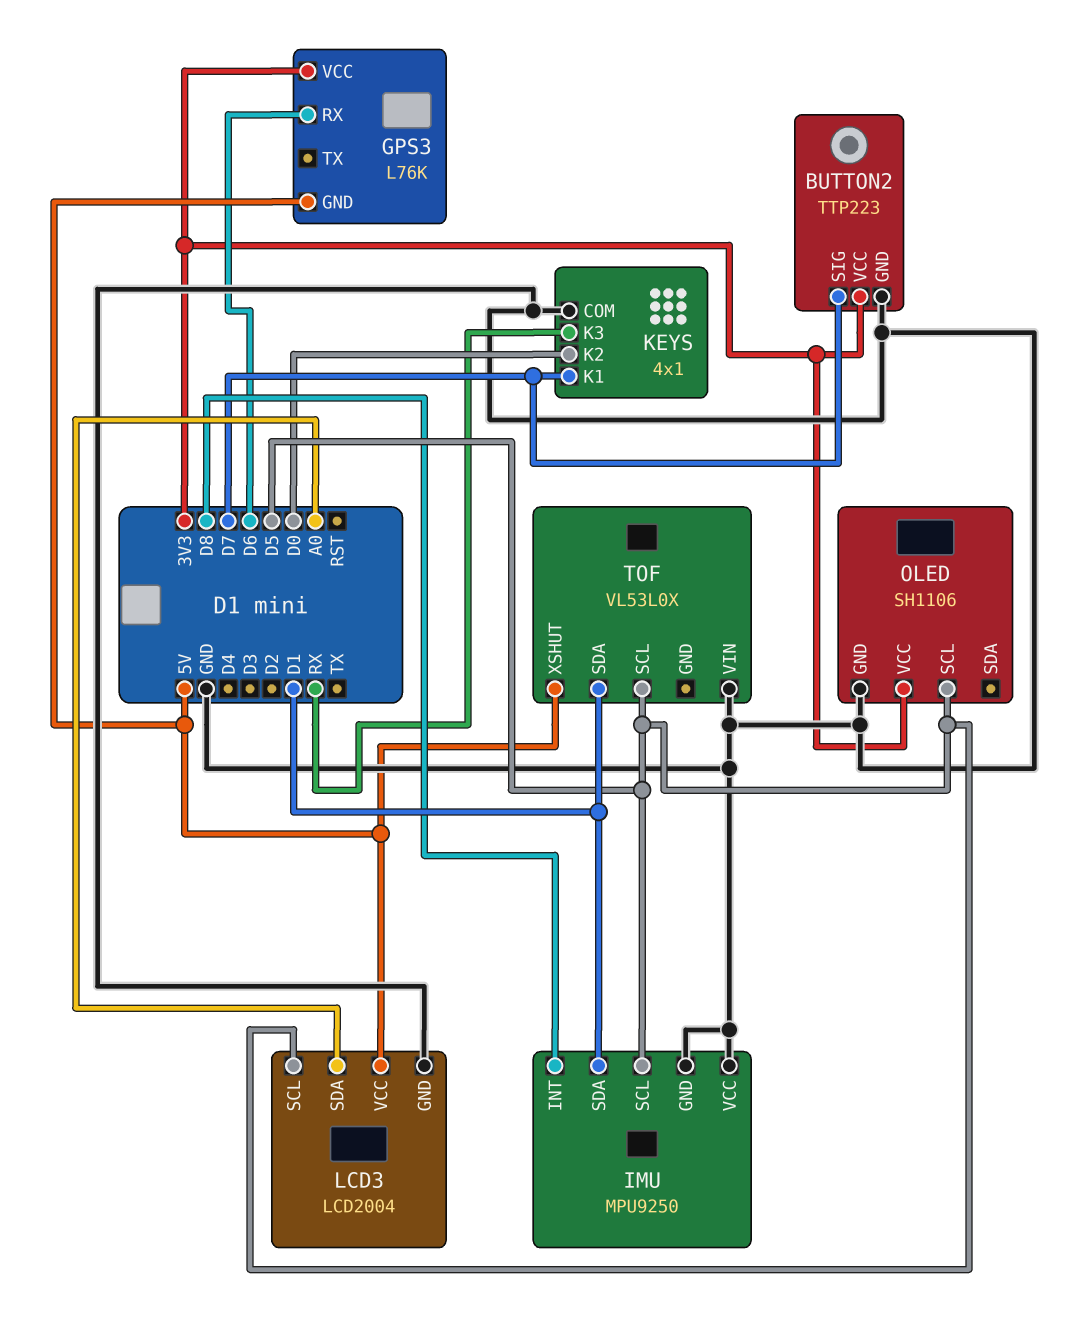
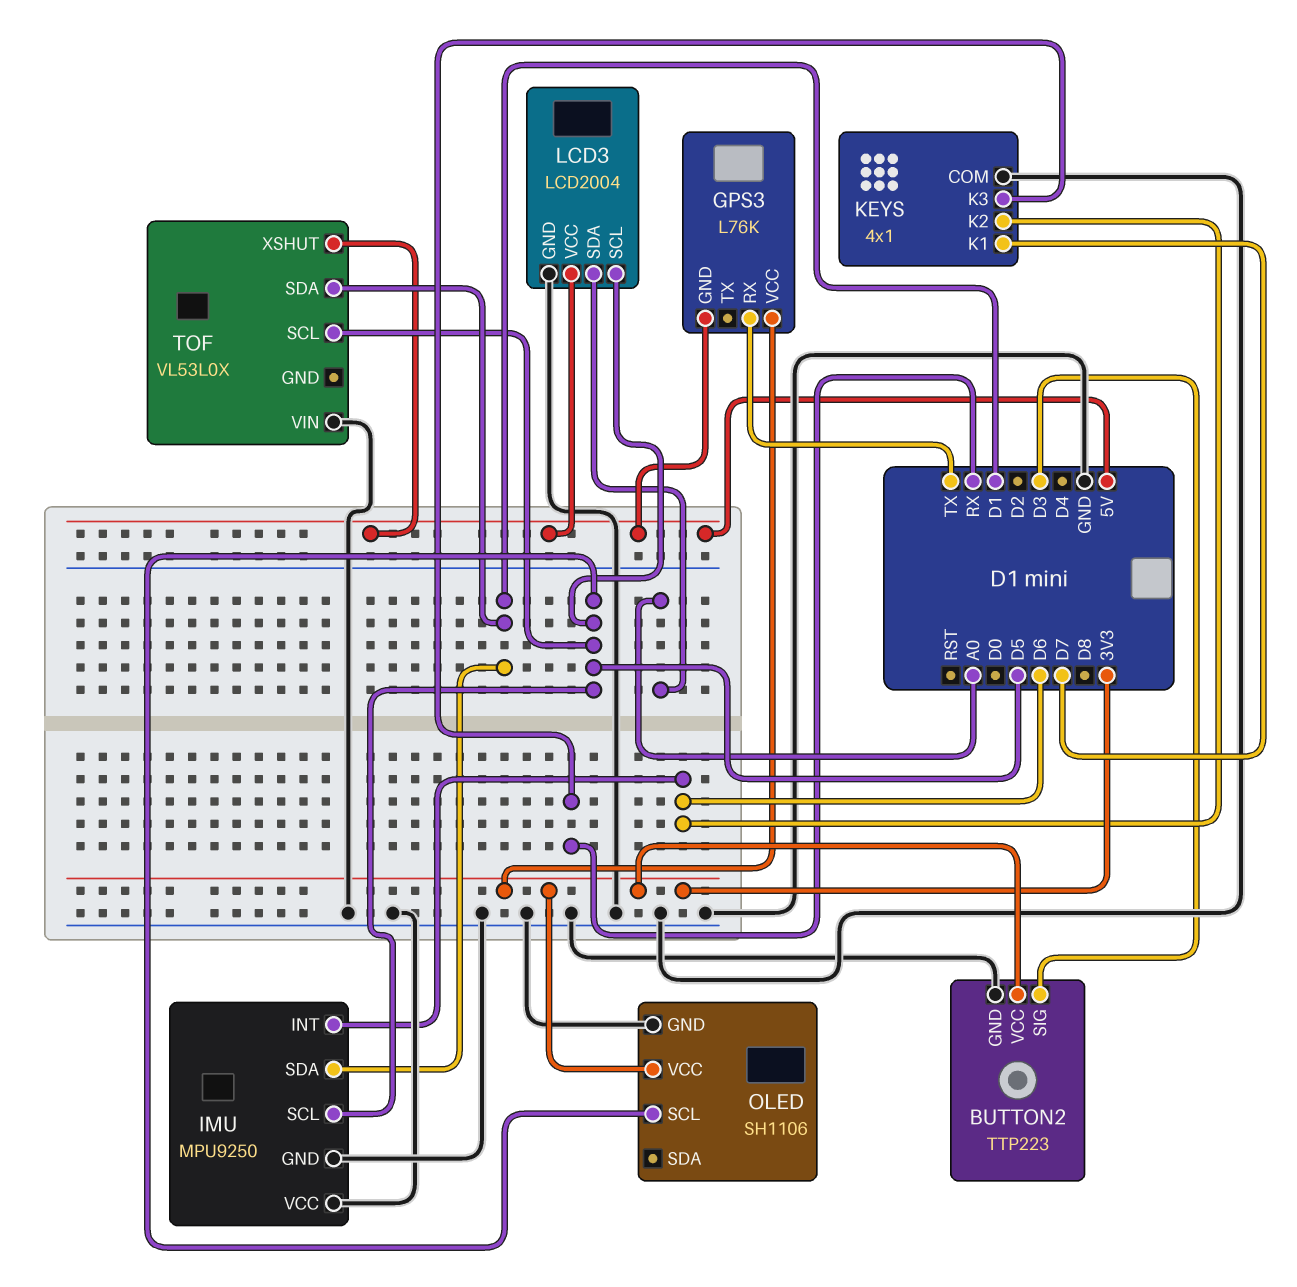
BUTTON2 pin SIG: D7 -> D3
GPS3 pin RX: D6 -> TX
IMU pin INT: D8 -> D6
KEYS pin K2: D0 -> D6

